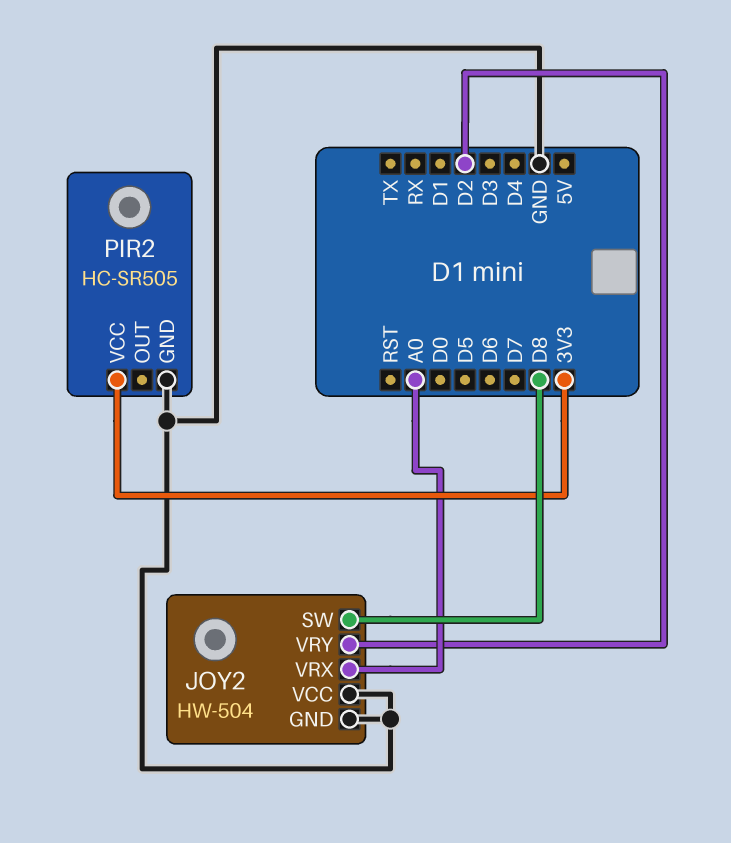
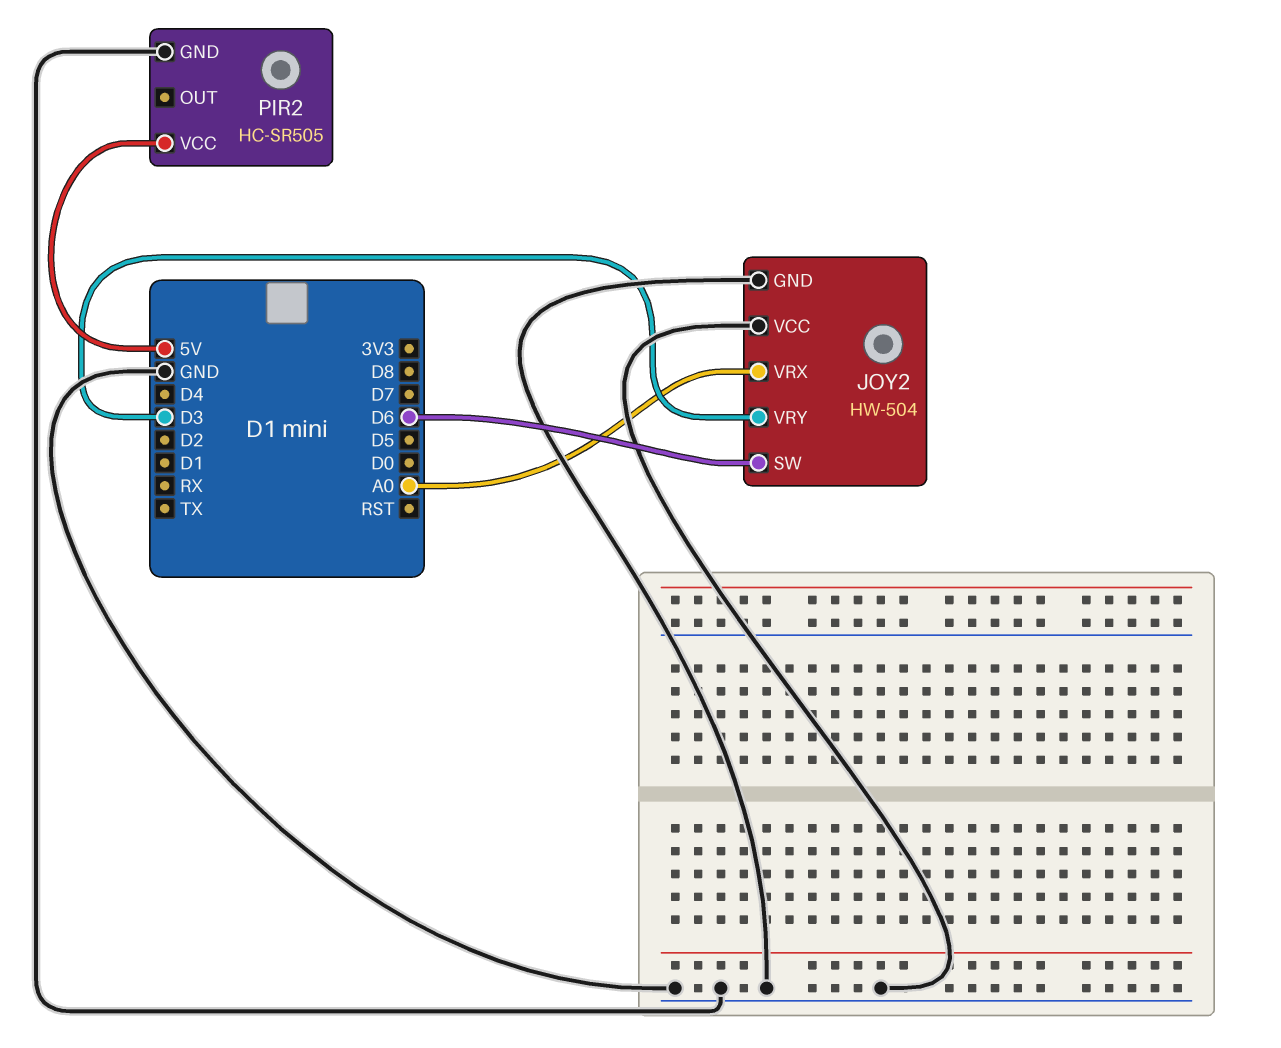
JOY2 pin SW: D8 -> D6
JOY2 pin VRY: D2 -> D3
PIR2 pin VCC: 3V3 -> 5V

